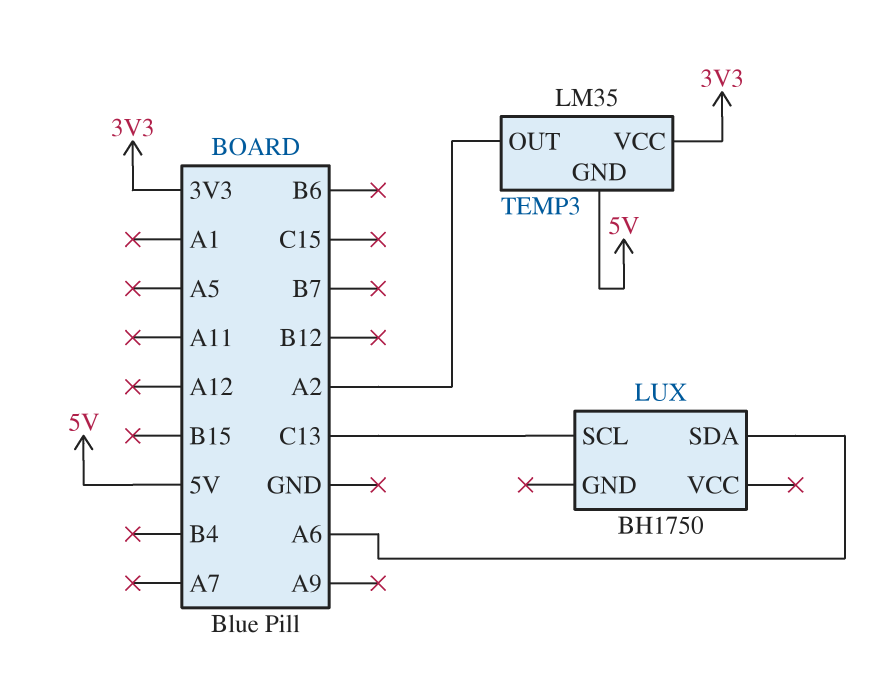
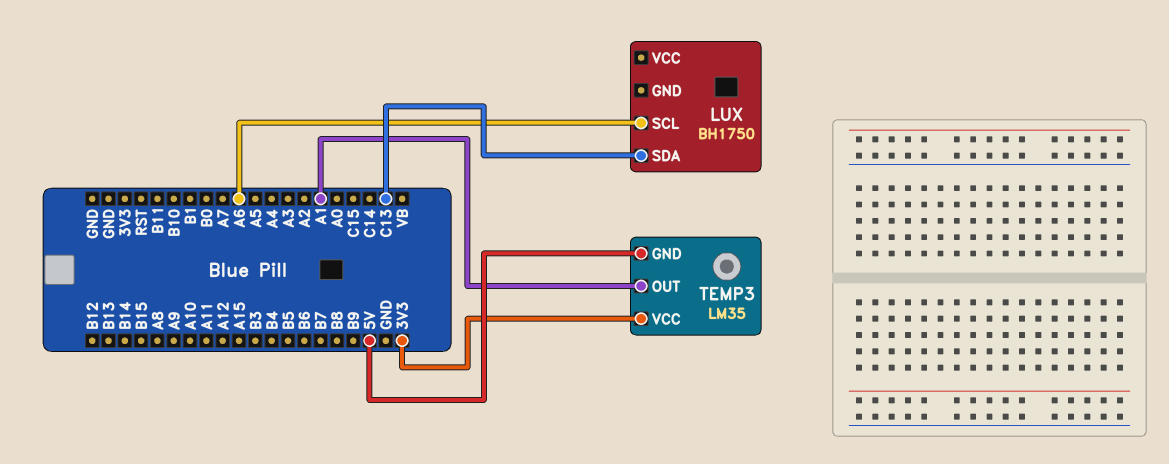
LUX pin SCL: C13 -> A6
LUX pin SDA: A6 -> C13
TEMP3 pin OUT: A2 -> A1

